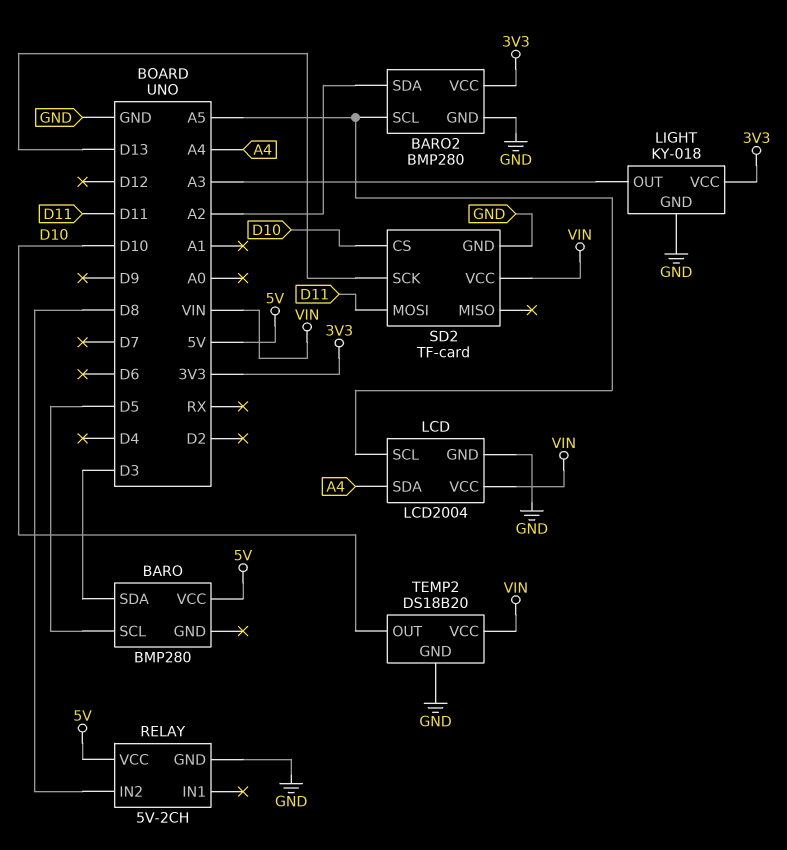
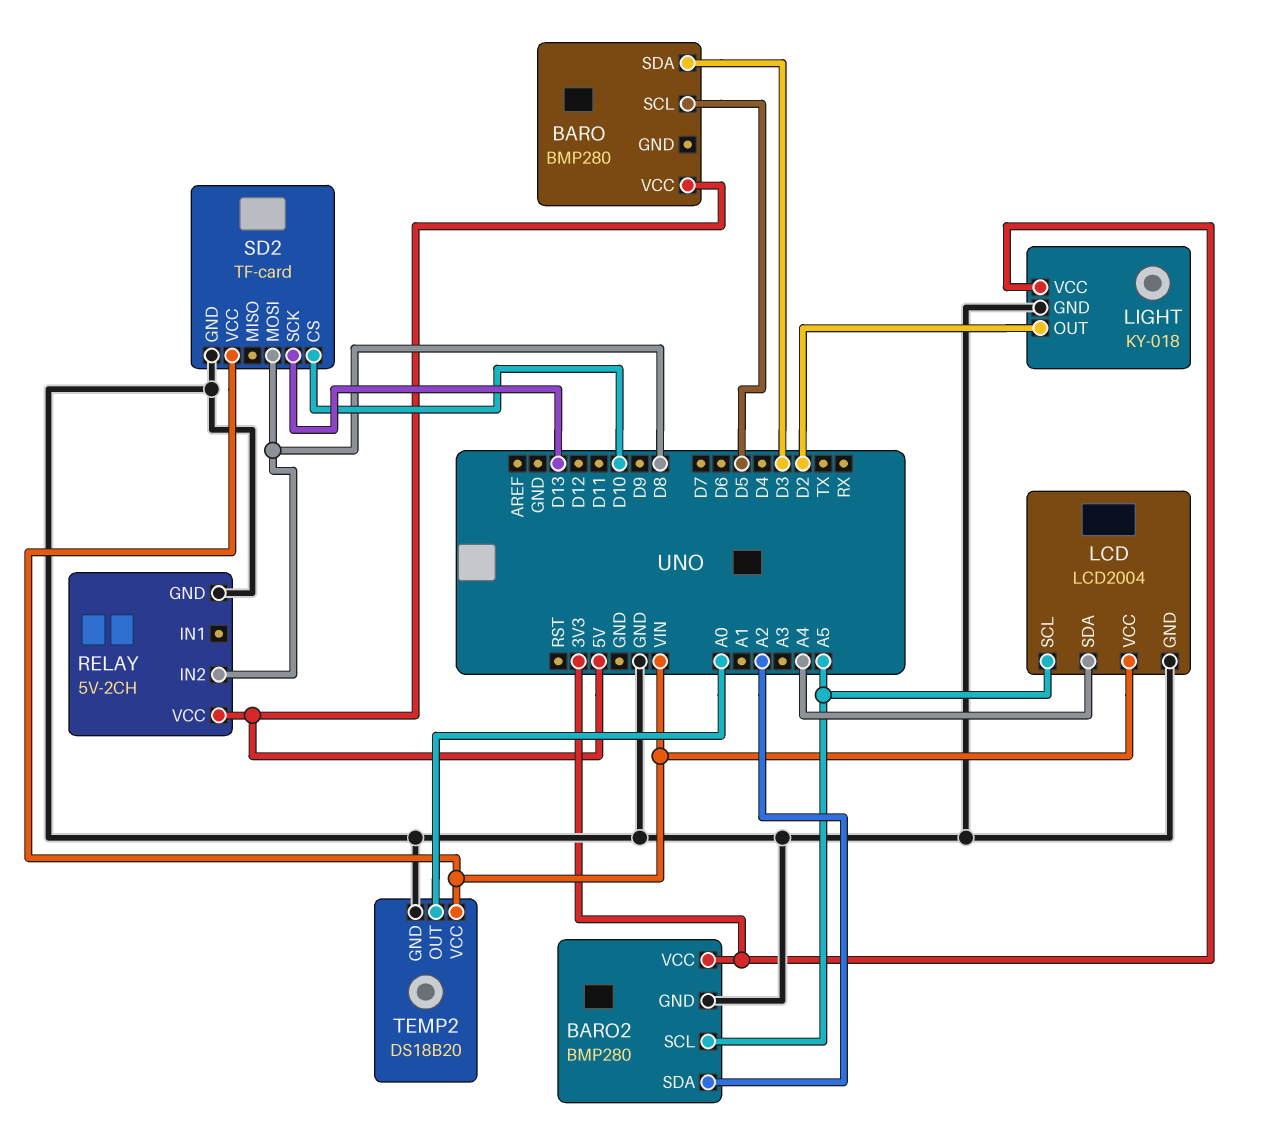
LIGHT pin OUT: A3 -> D2
SD2 pin MOSI: D11 -> D8
TEMP2 pin OUT: D10 -> A0

